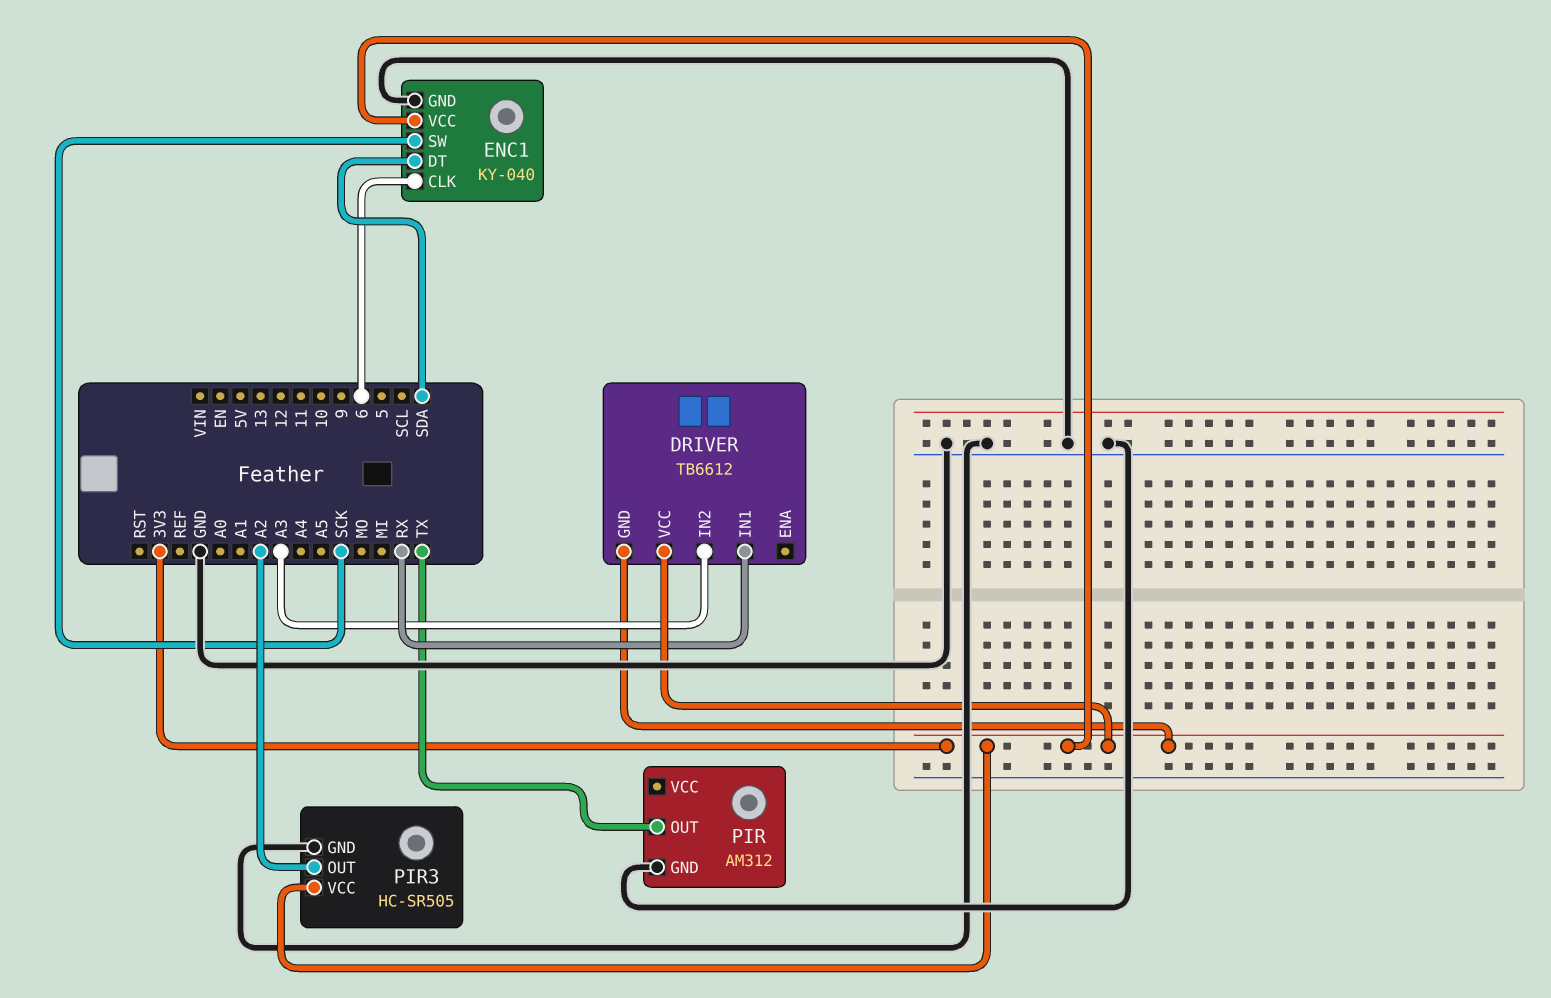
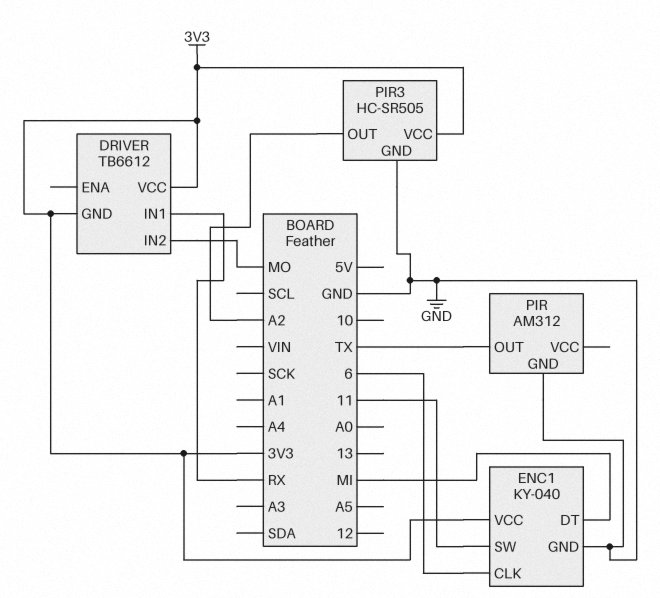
DRIVER pin IN2: A3 -> MO
ENC1 pin DT: SDA -> MI
ENC1 pin SW: SCK -> 11

